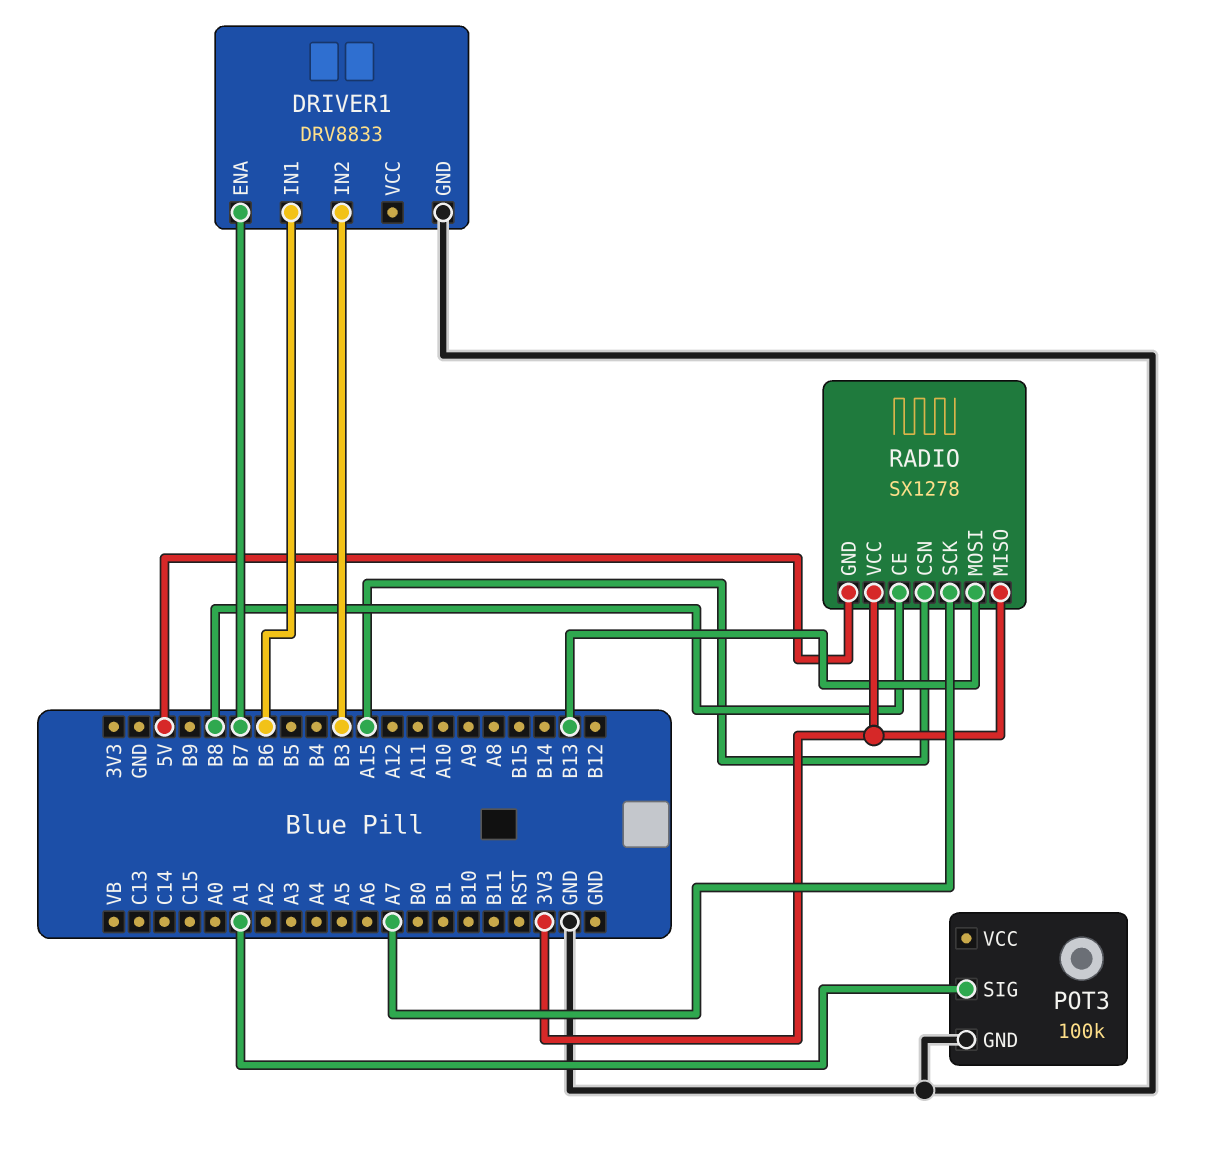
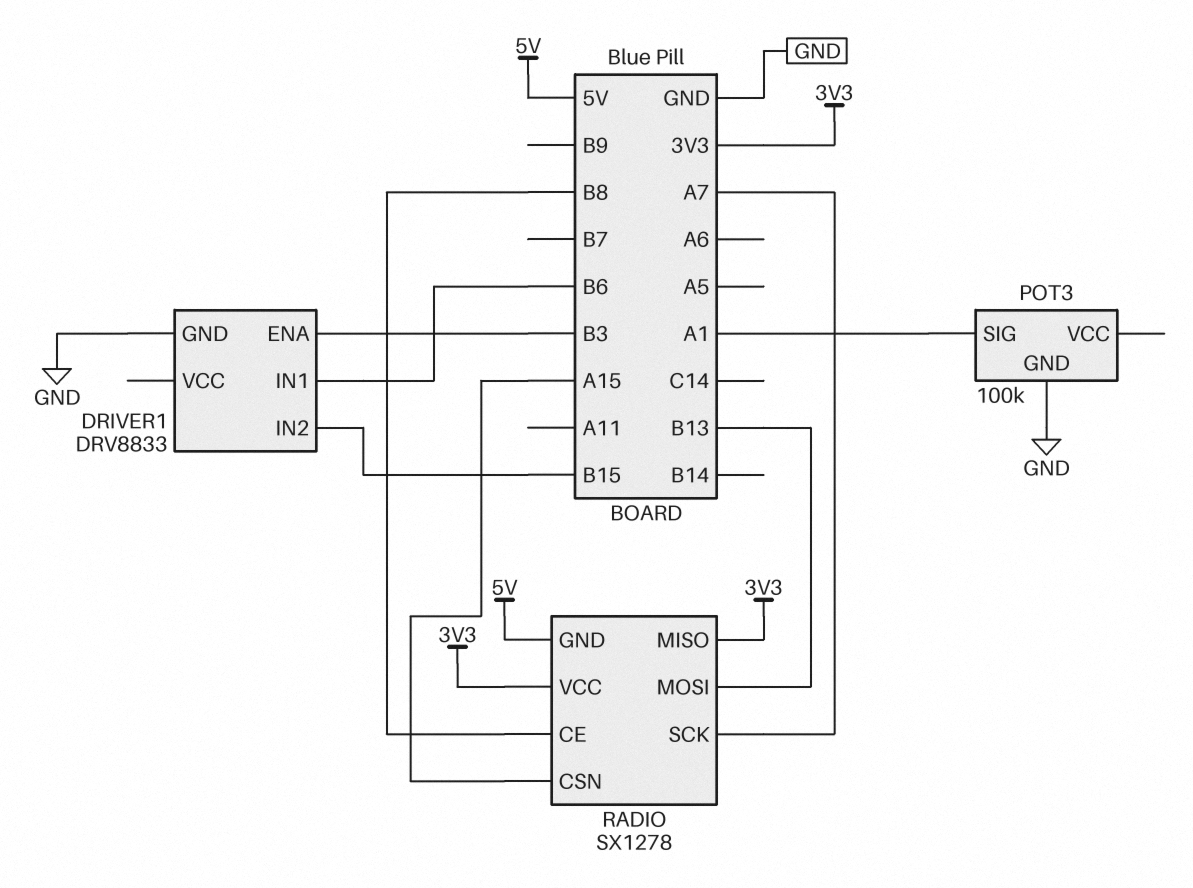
DRIVER1 pin ENA: B7 -> B3
DRIVER1 pin IN2: B3 -> B15

